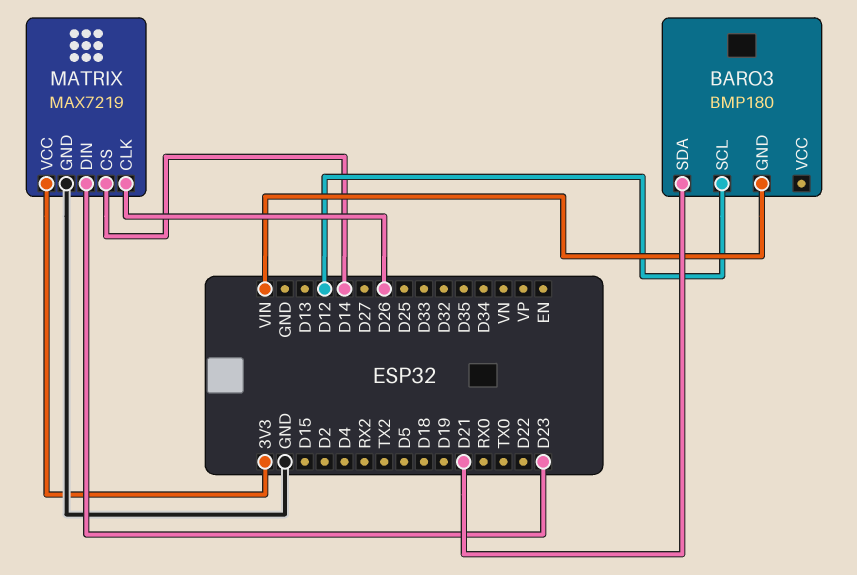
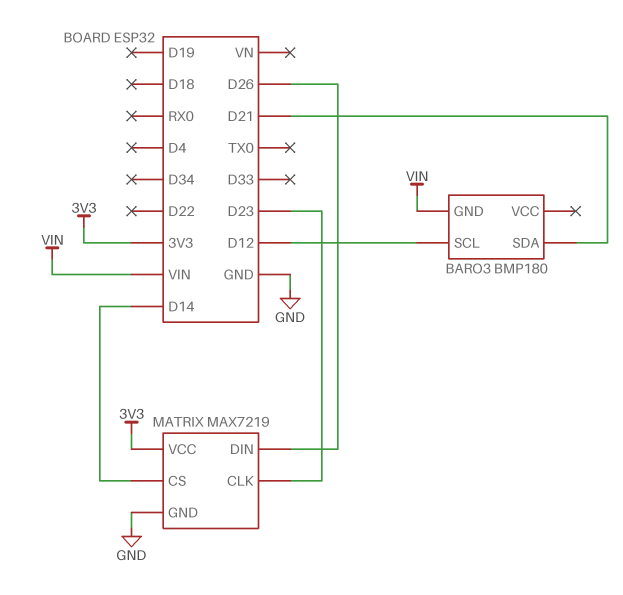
MATRIX pin CLK: D26 -> D23
MATRIX pin DIN: D23 -> D26

